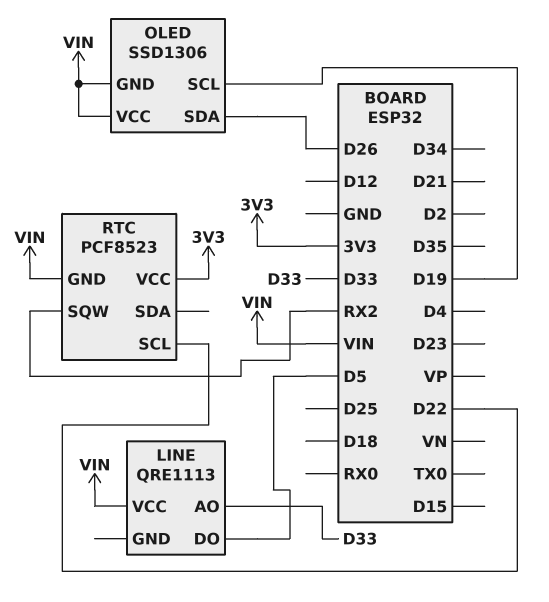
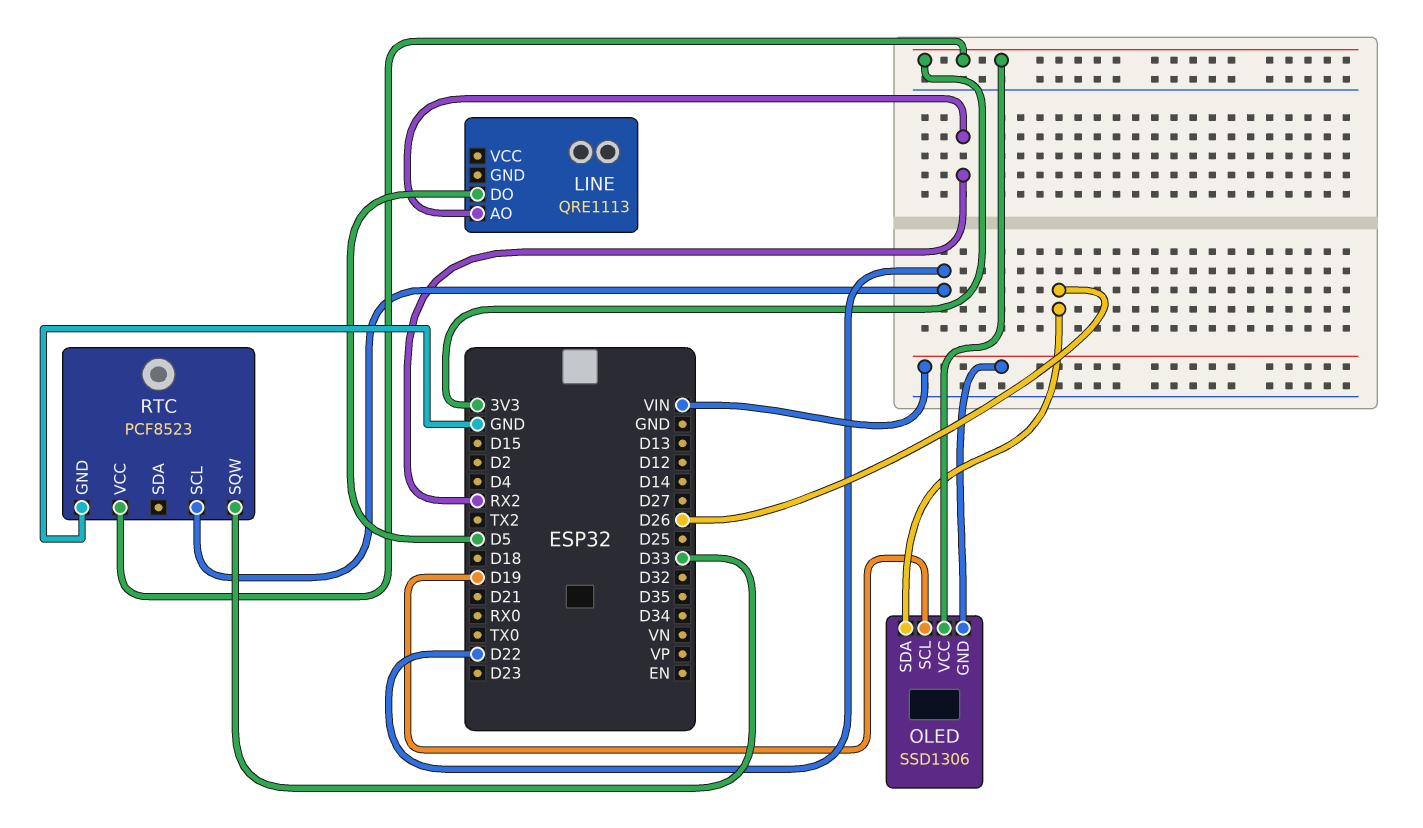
LINE pin AO: D33 -> RX2
LINE pin VCC: VIN -> none
OLED pin VCC: VIN -> 3V3
RTC pin GND: VIN -> GND
RTC pin SQW: RX2 -> D33

